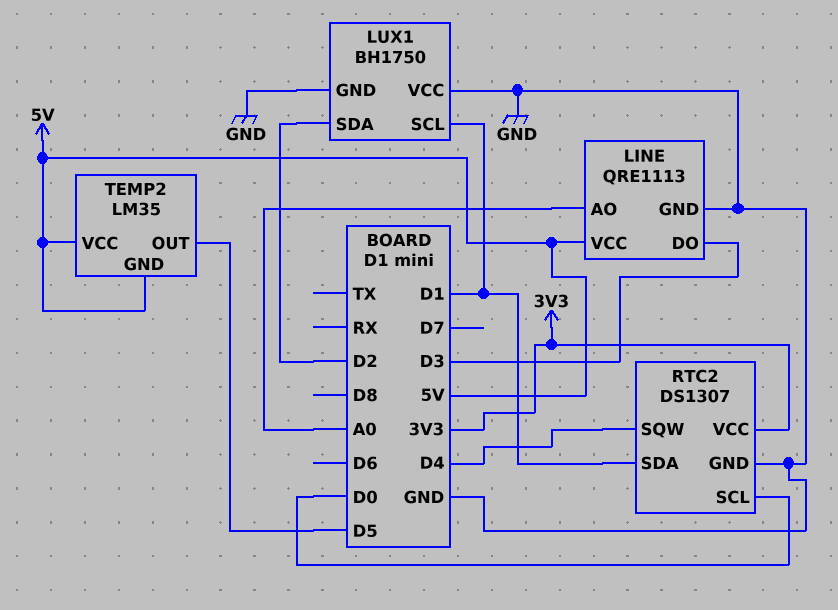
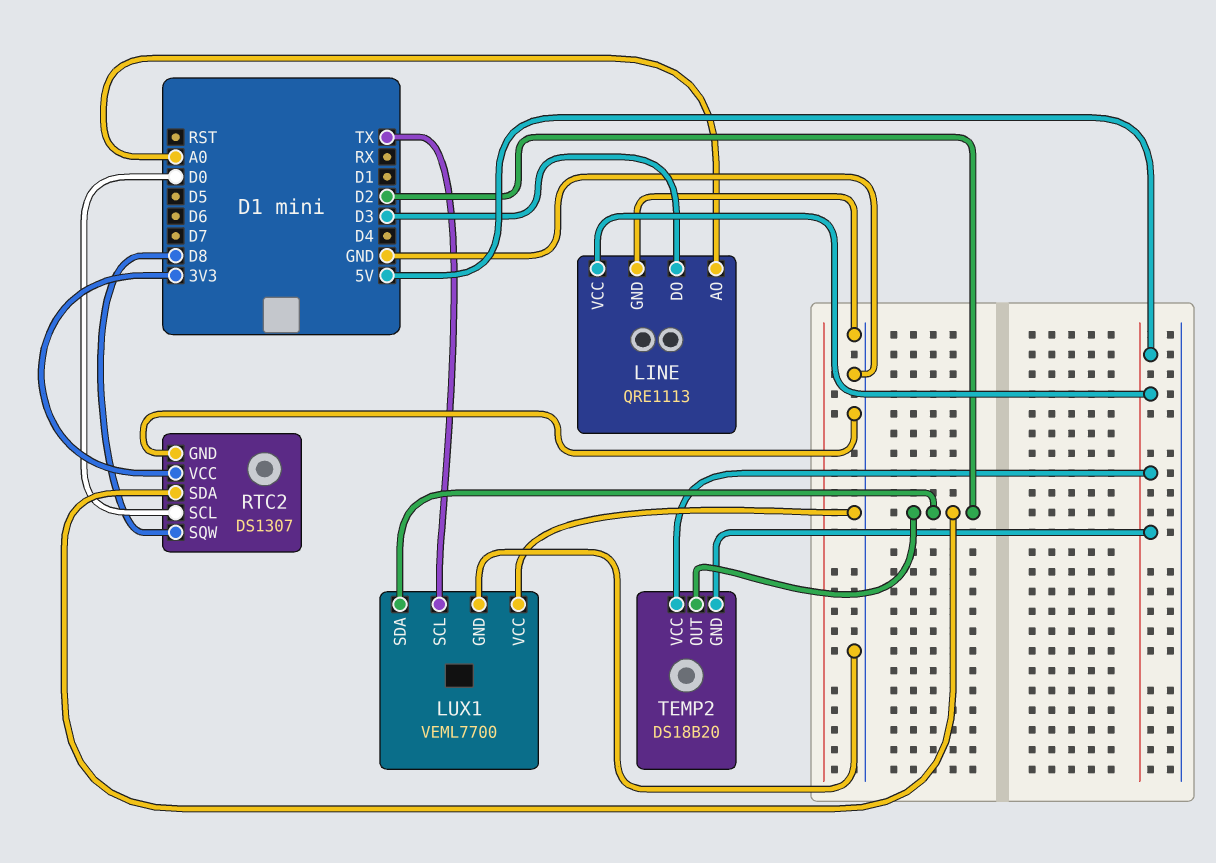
LUX1: BH1750 -> VEML7700
LUX1 pin SCL: D1 -> TX
RTC2 pin SDA: D1 -> D2
RTC2 pin SQW: D4 -> D8
TEMP2: LM35 -> DS18B20
TEMP2 pin OUT: D5 -> D2

